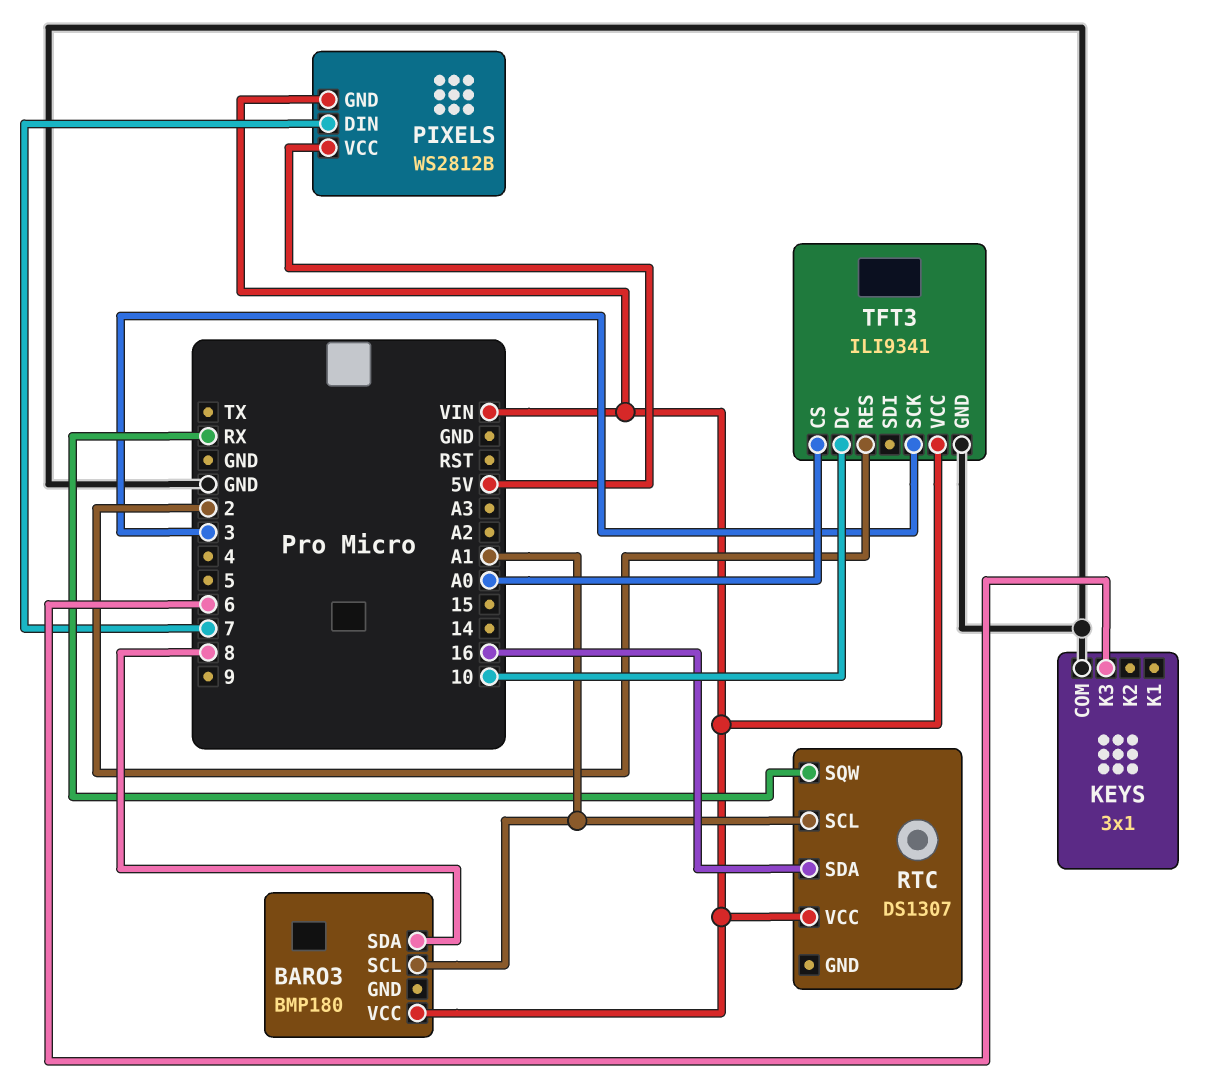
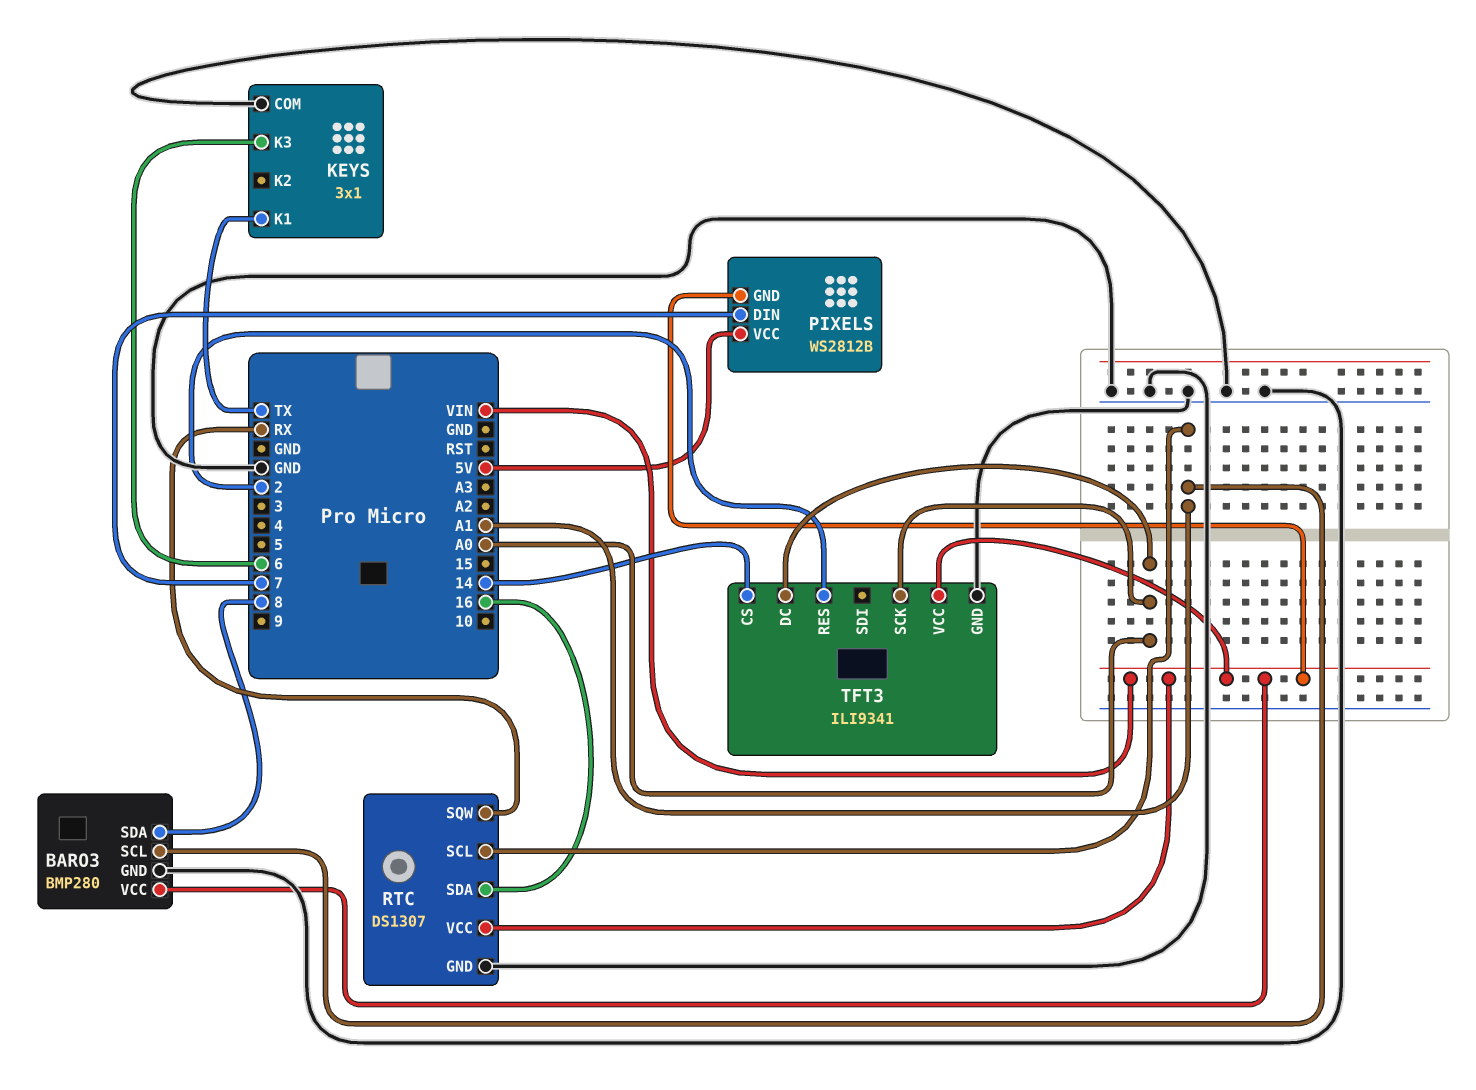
BARO3: BMP180 -> BMP280
BARO3 pin GND: none -> GND
KEYS pin K1: none -> TX
RTC pin GND: none -> GND
TFT3 pin CS: A0 -> 14
TFT3 pin DC: 10 -> A0
TFT3 pin SCK: 3 -> A0

